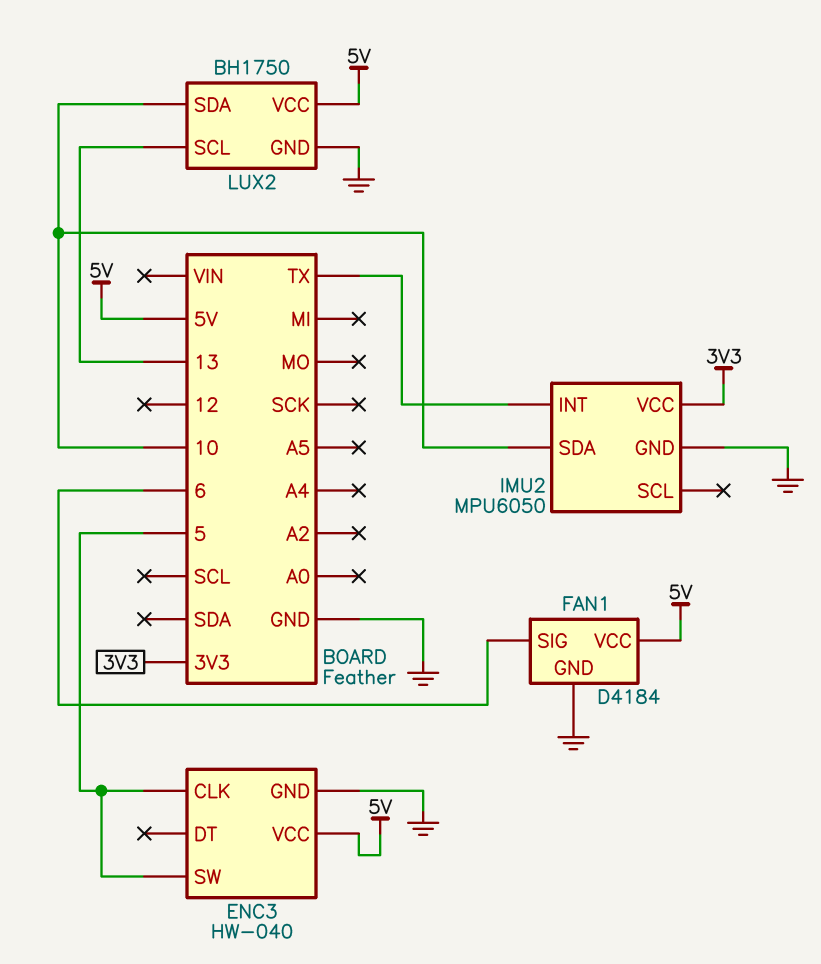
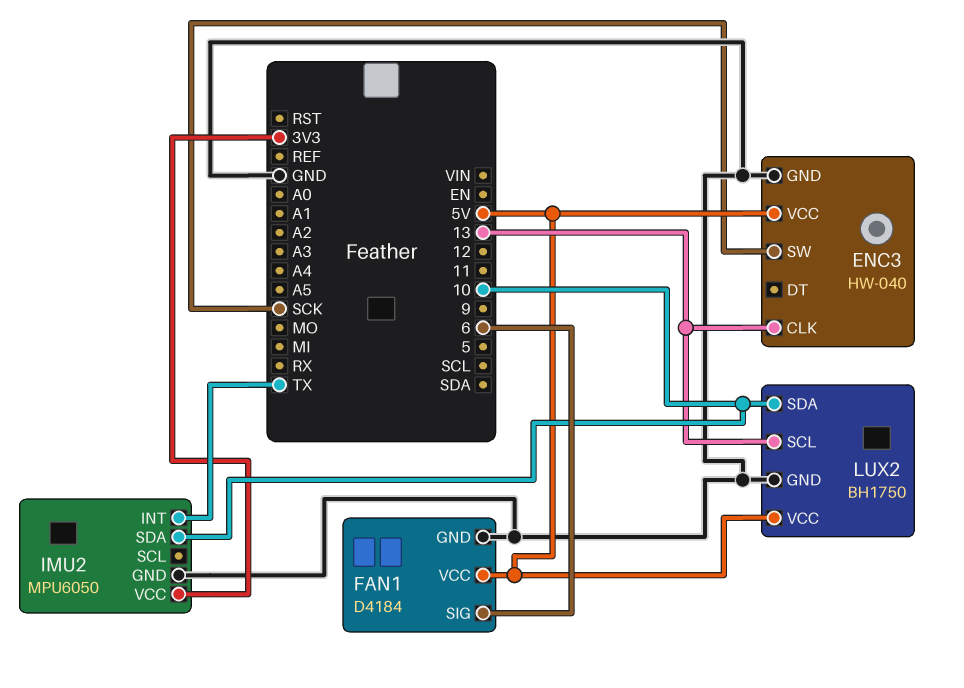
ENC3 pin CLK: 5 -> 13
ENC3 pin SW: 5 -> SCK

